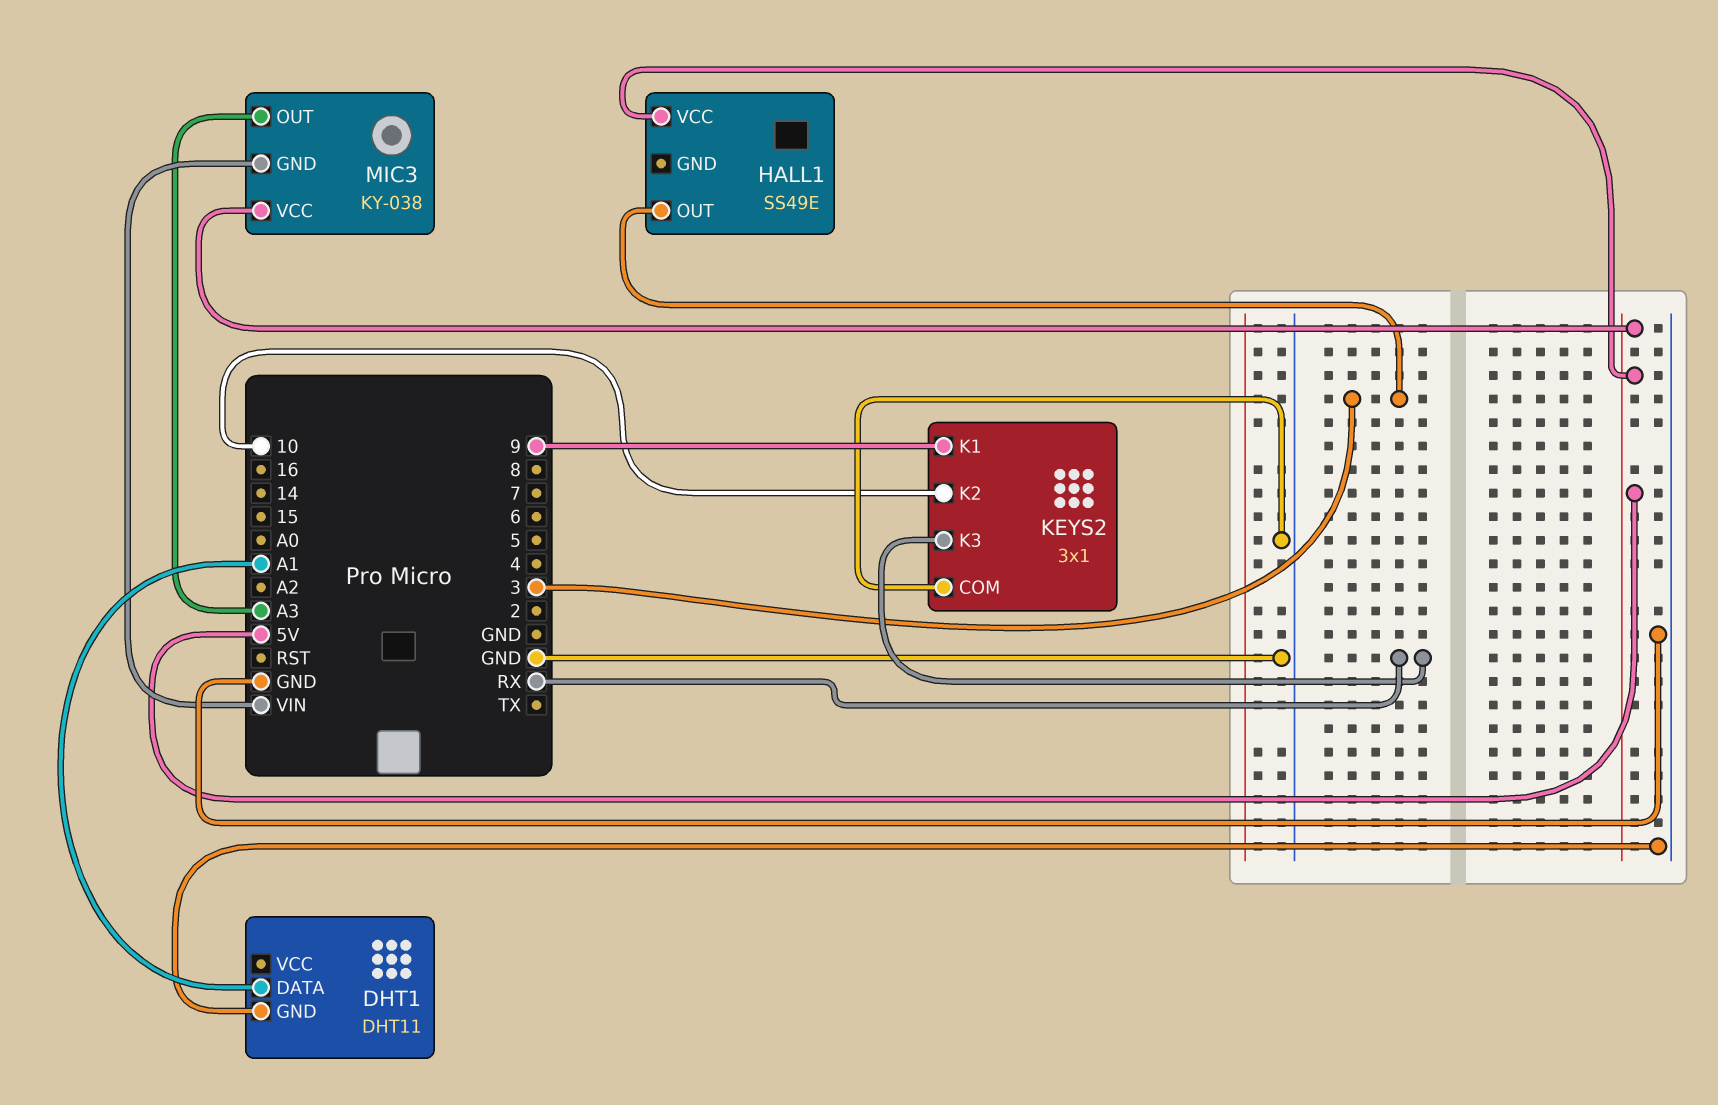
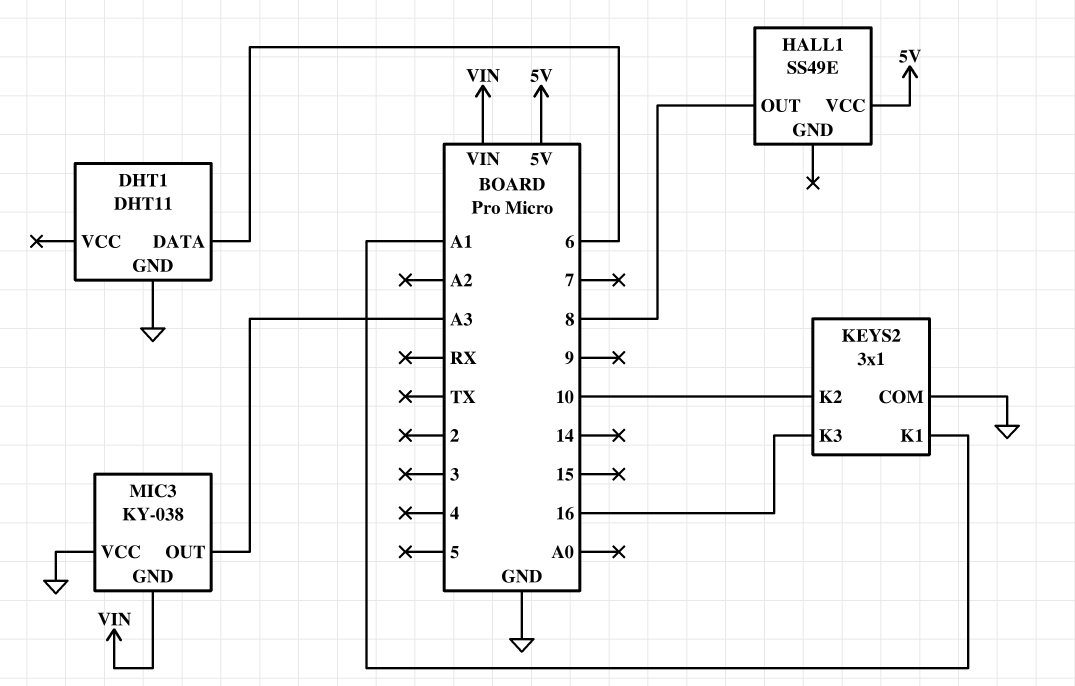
DHT1 pin DATA: A1 -> 6
HALL1 pin OUT: 3 -> 8
KEYS2 pin K1: 9 -> A1
KEYS2 pin K3: RX -> 16
MIC3 pin VCC: 5V -> GND

